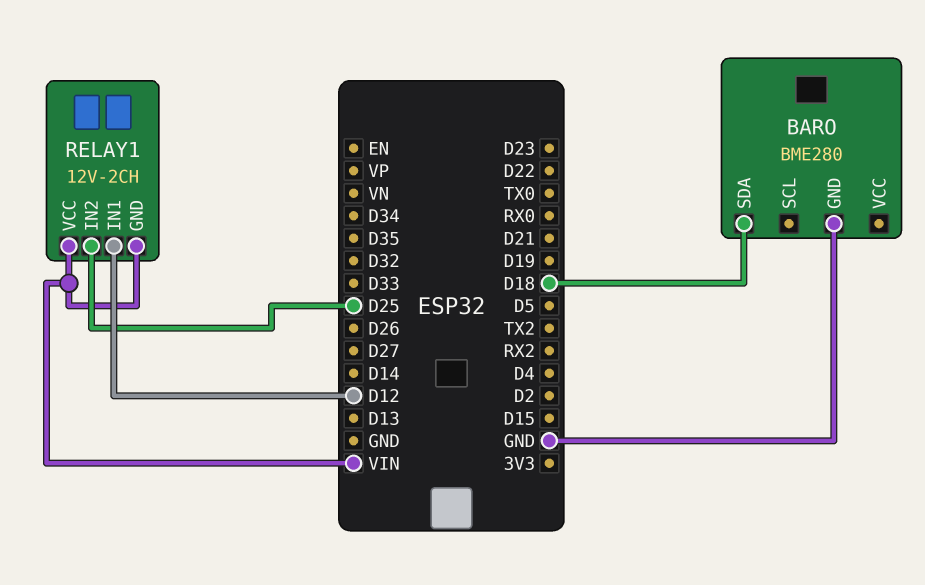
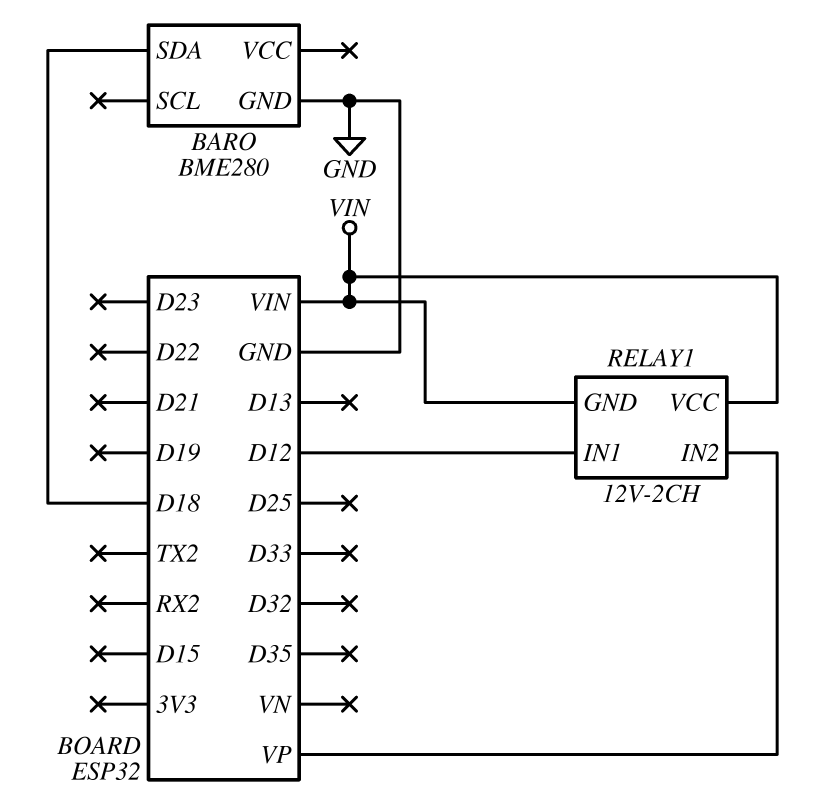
RELAY1 pin IN2: D25 -> VP

